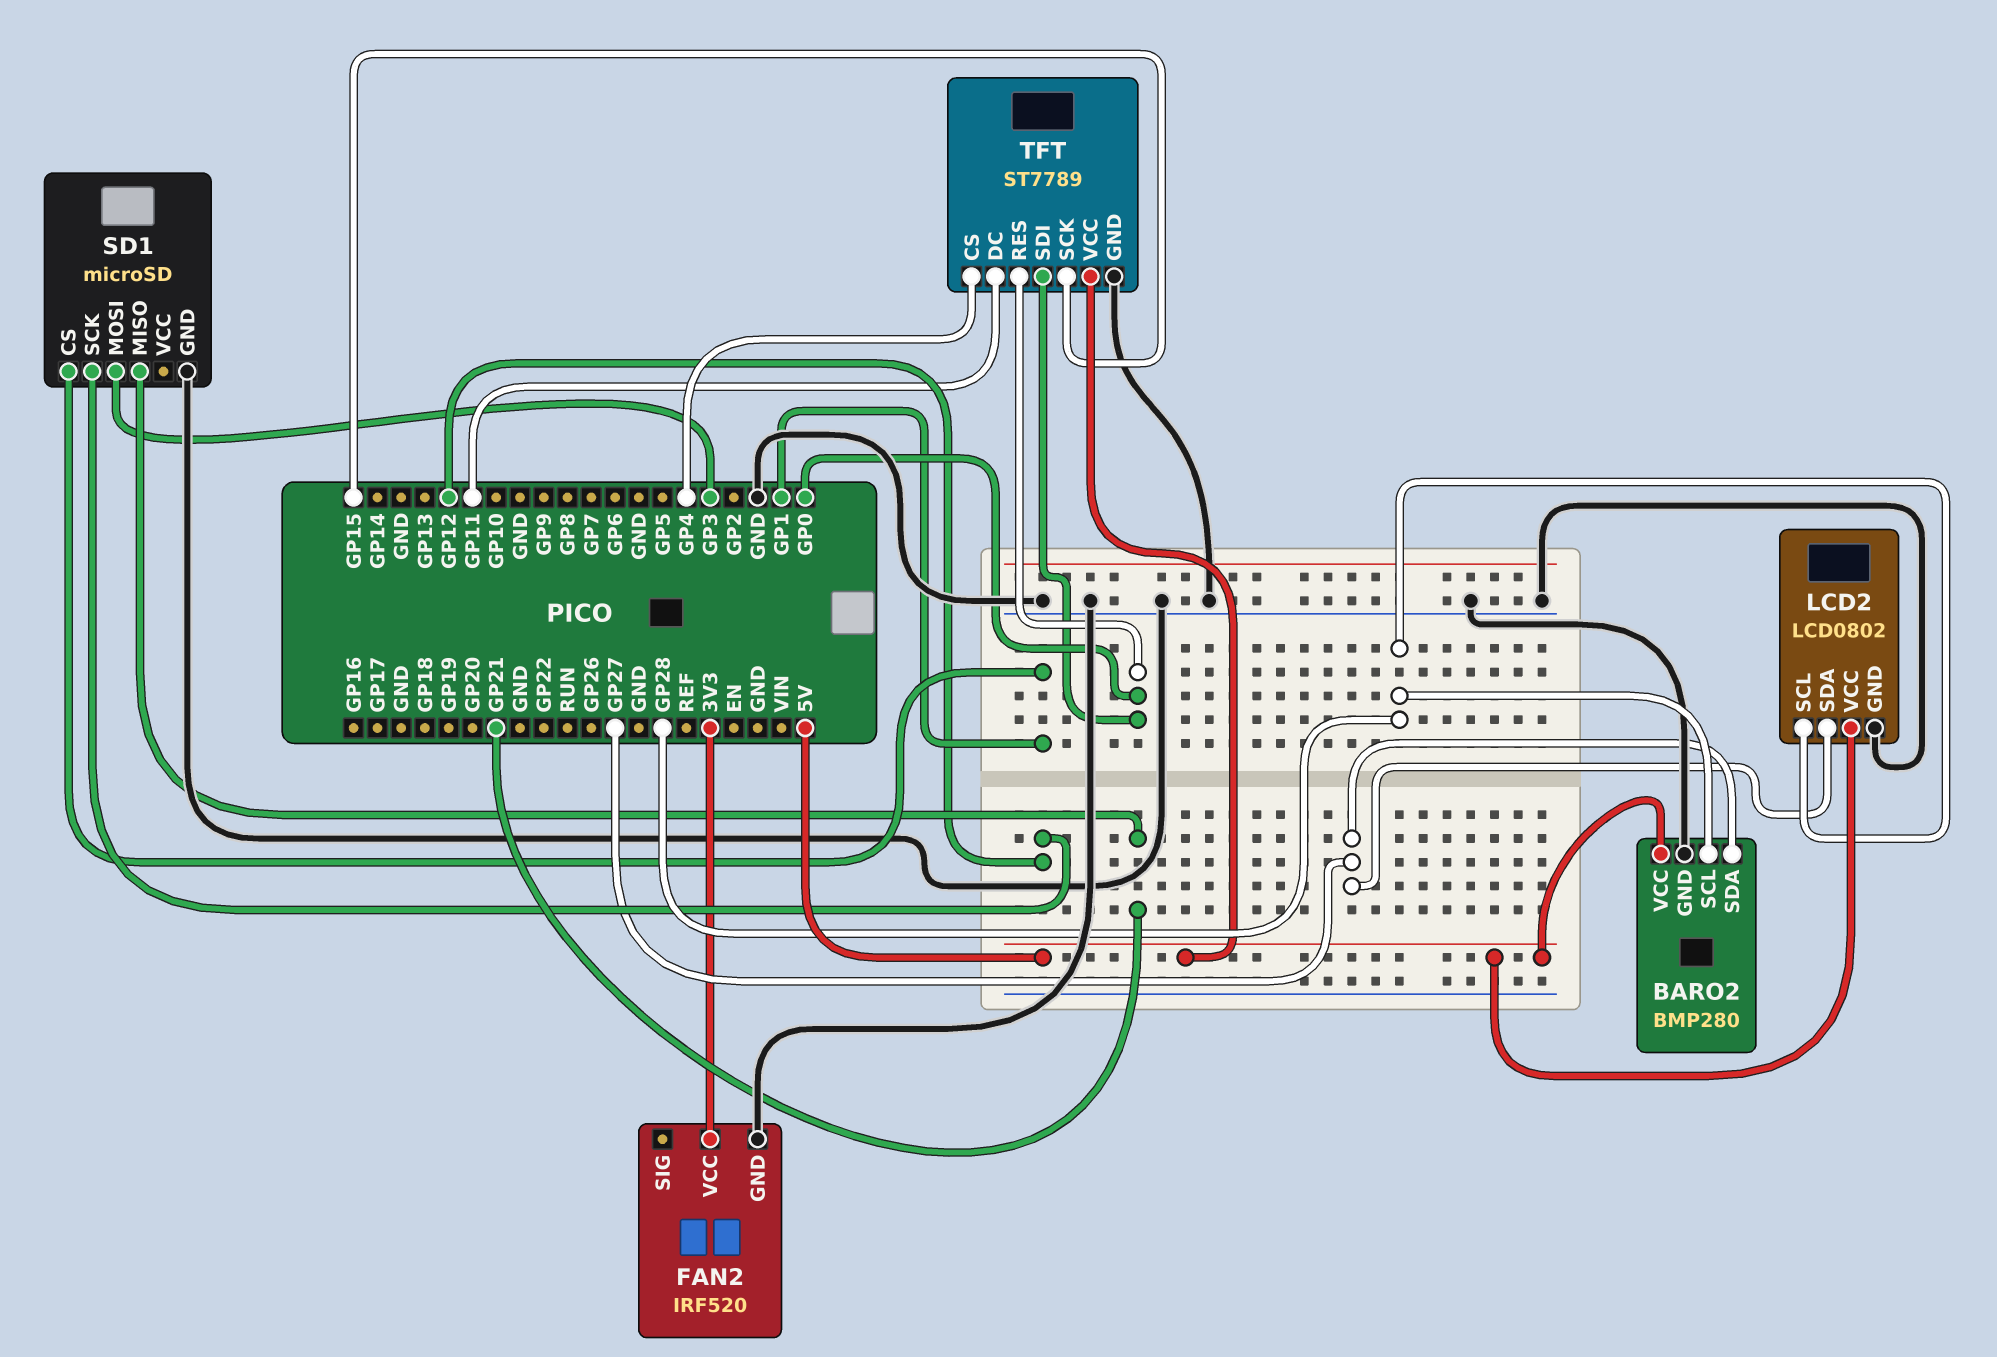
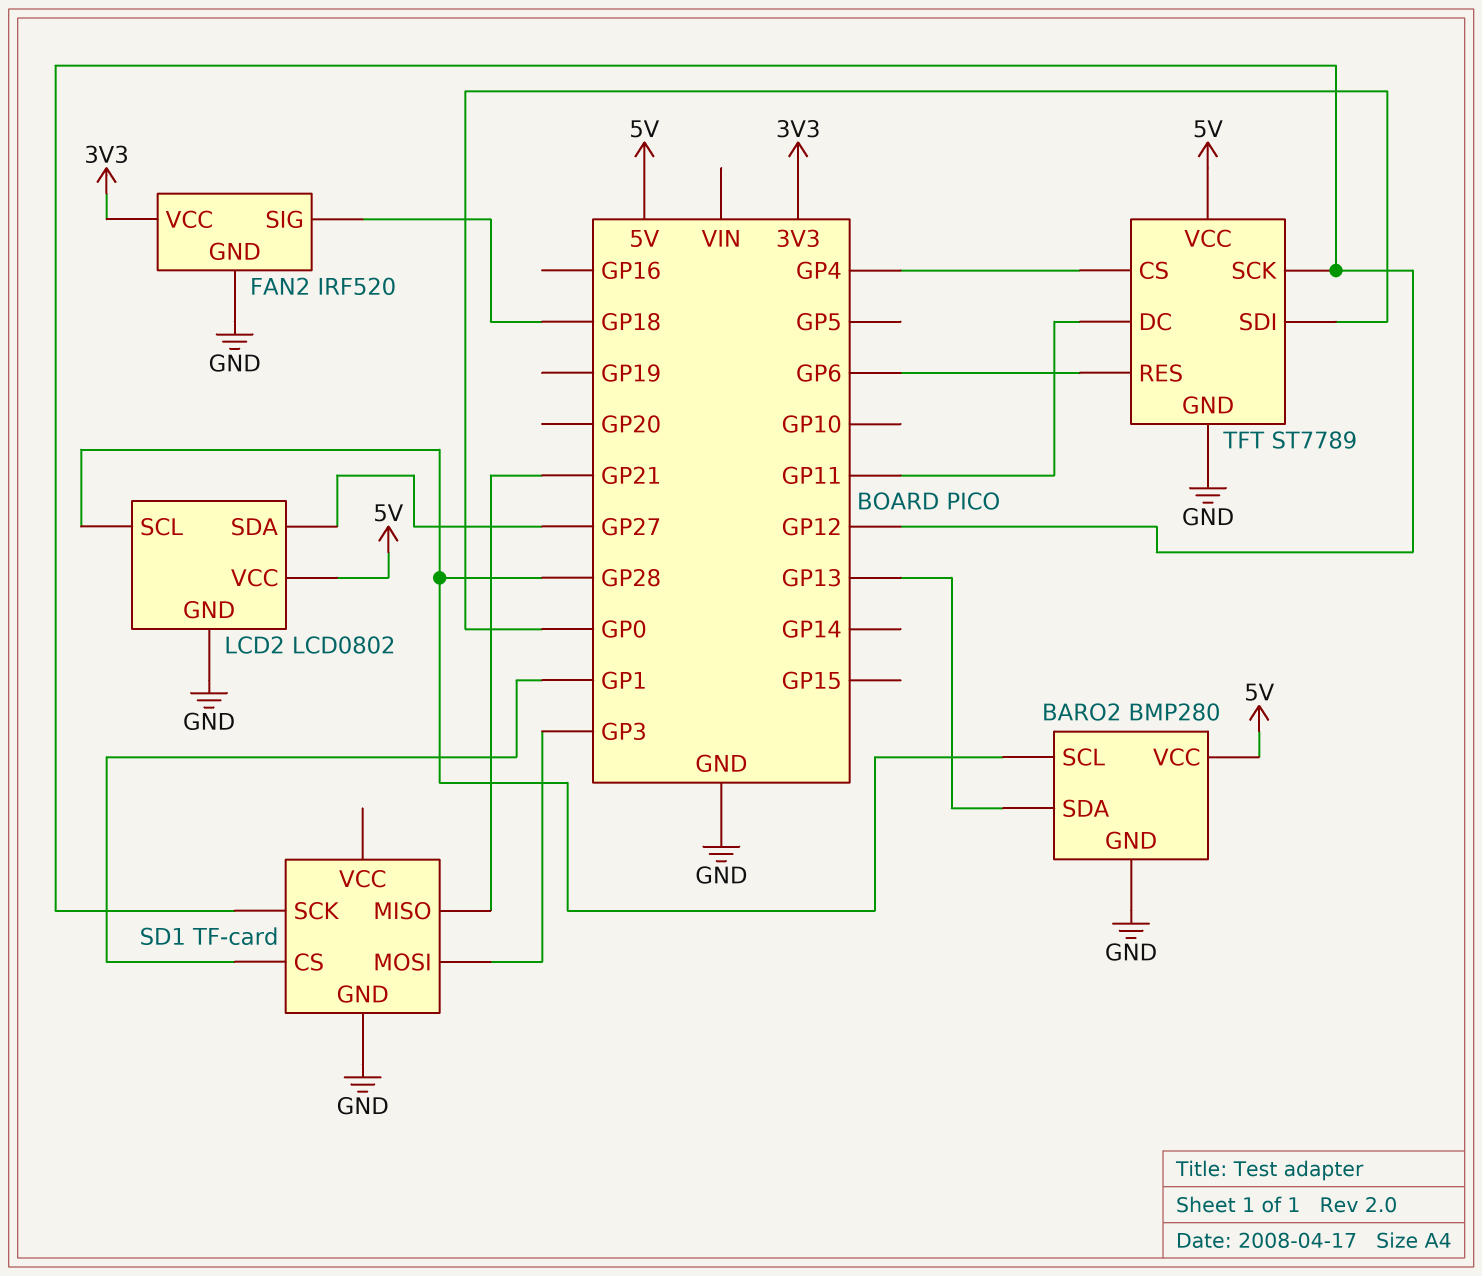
BARO2 pin SDA: GP27 -> GP13
FAN2 pin SIG: none -> GP18
SD1: microSD -> TF-card
TFT pin RES: GP0 -> GP6
TFT pin SCK: GP15 -> GP12

